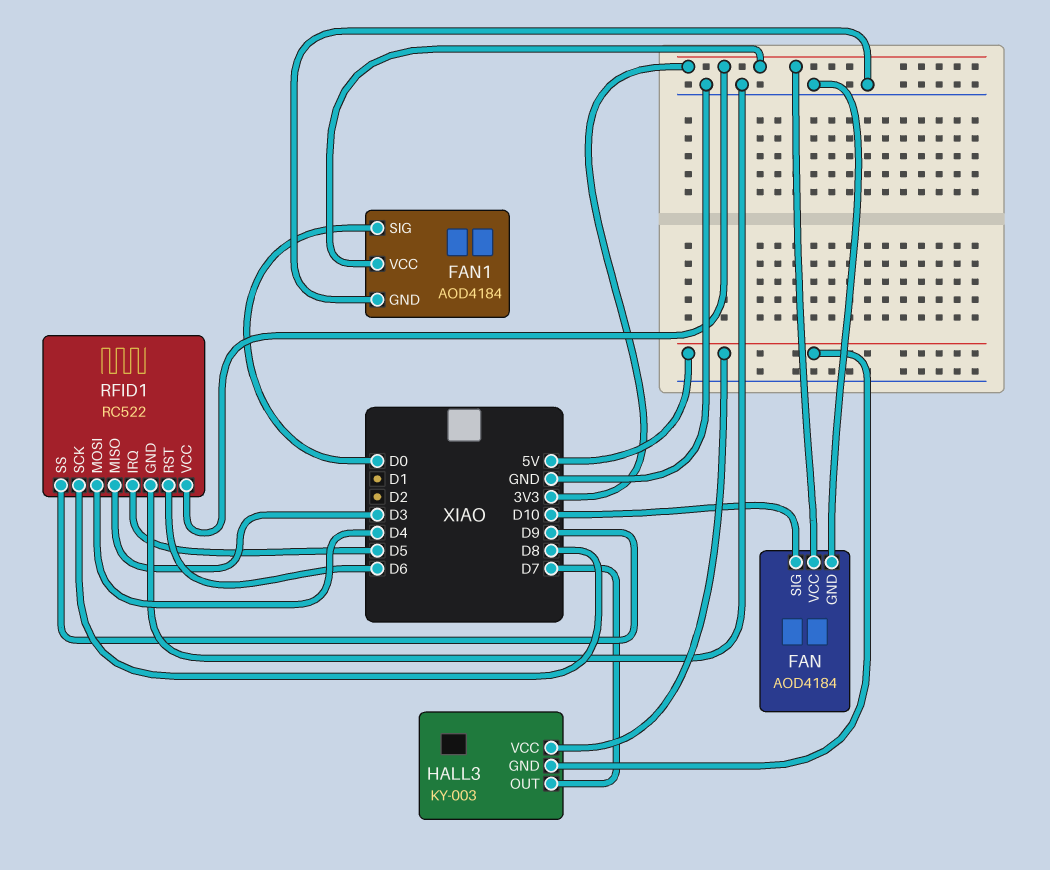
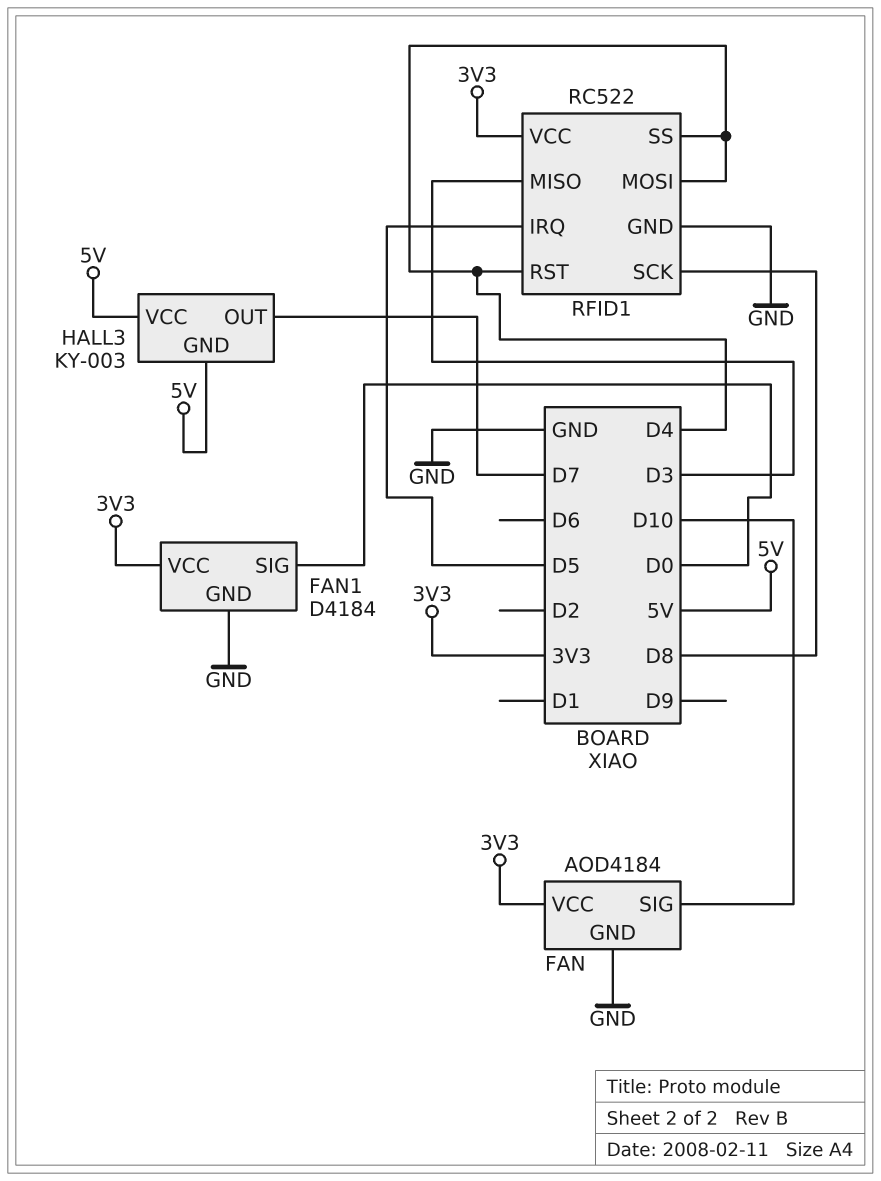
FAN1: AOD4184 -> D4184
RFID1 pin RST: D6 -> D4
RFID1 pin SS: D9 -> D4

